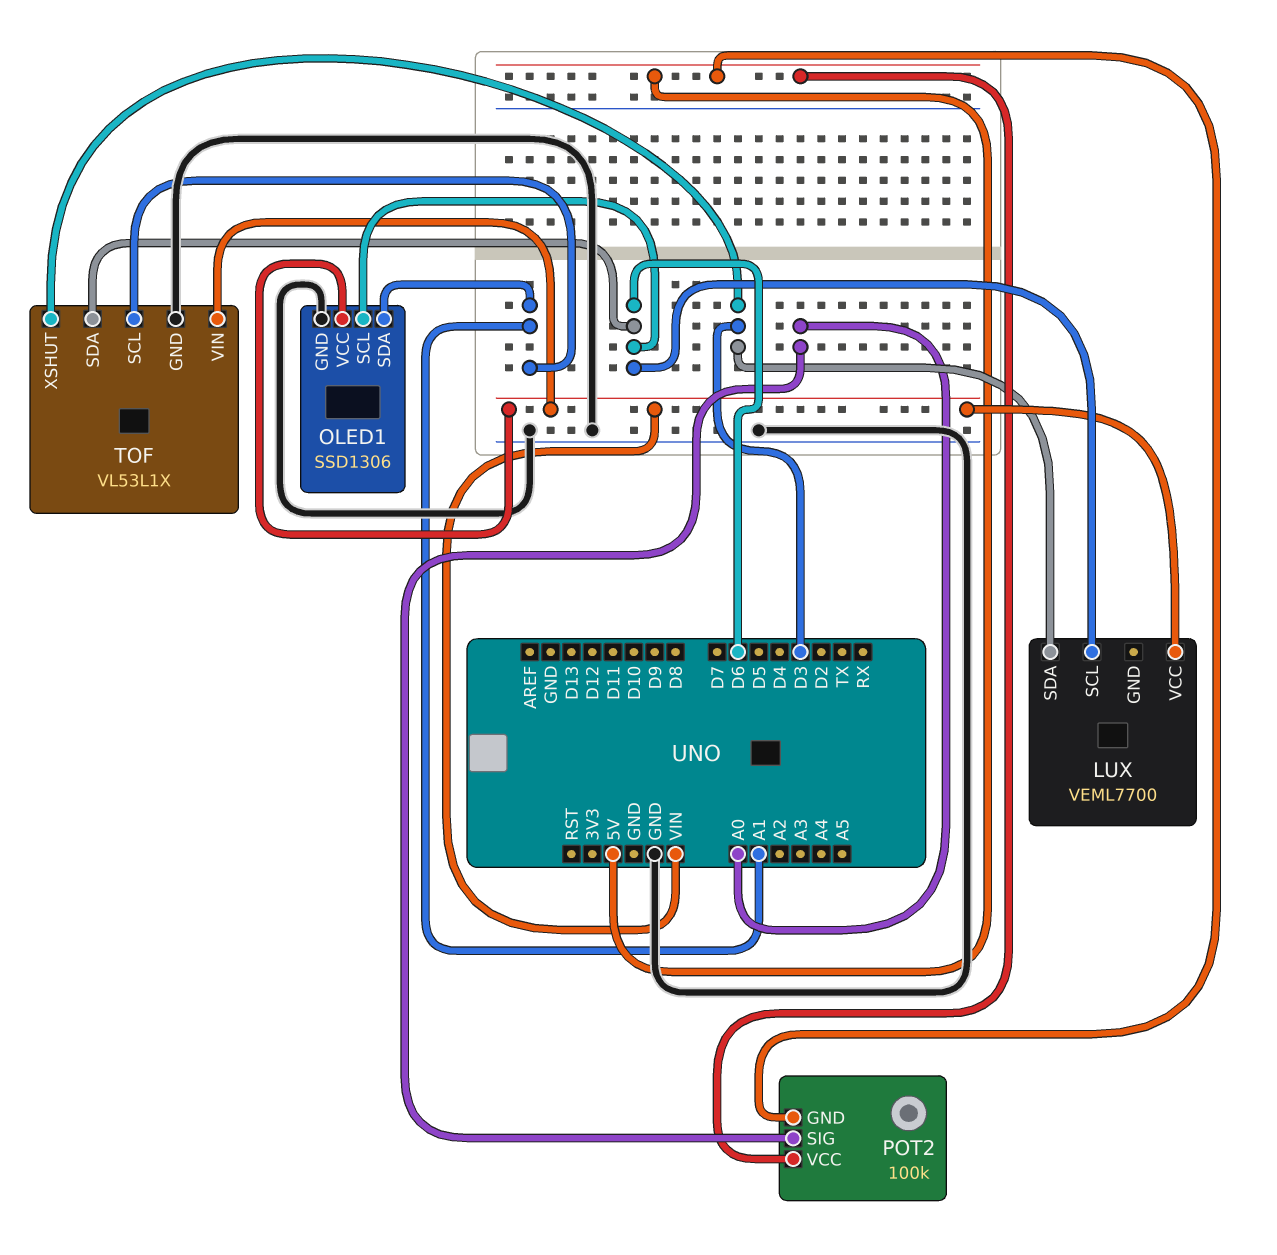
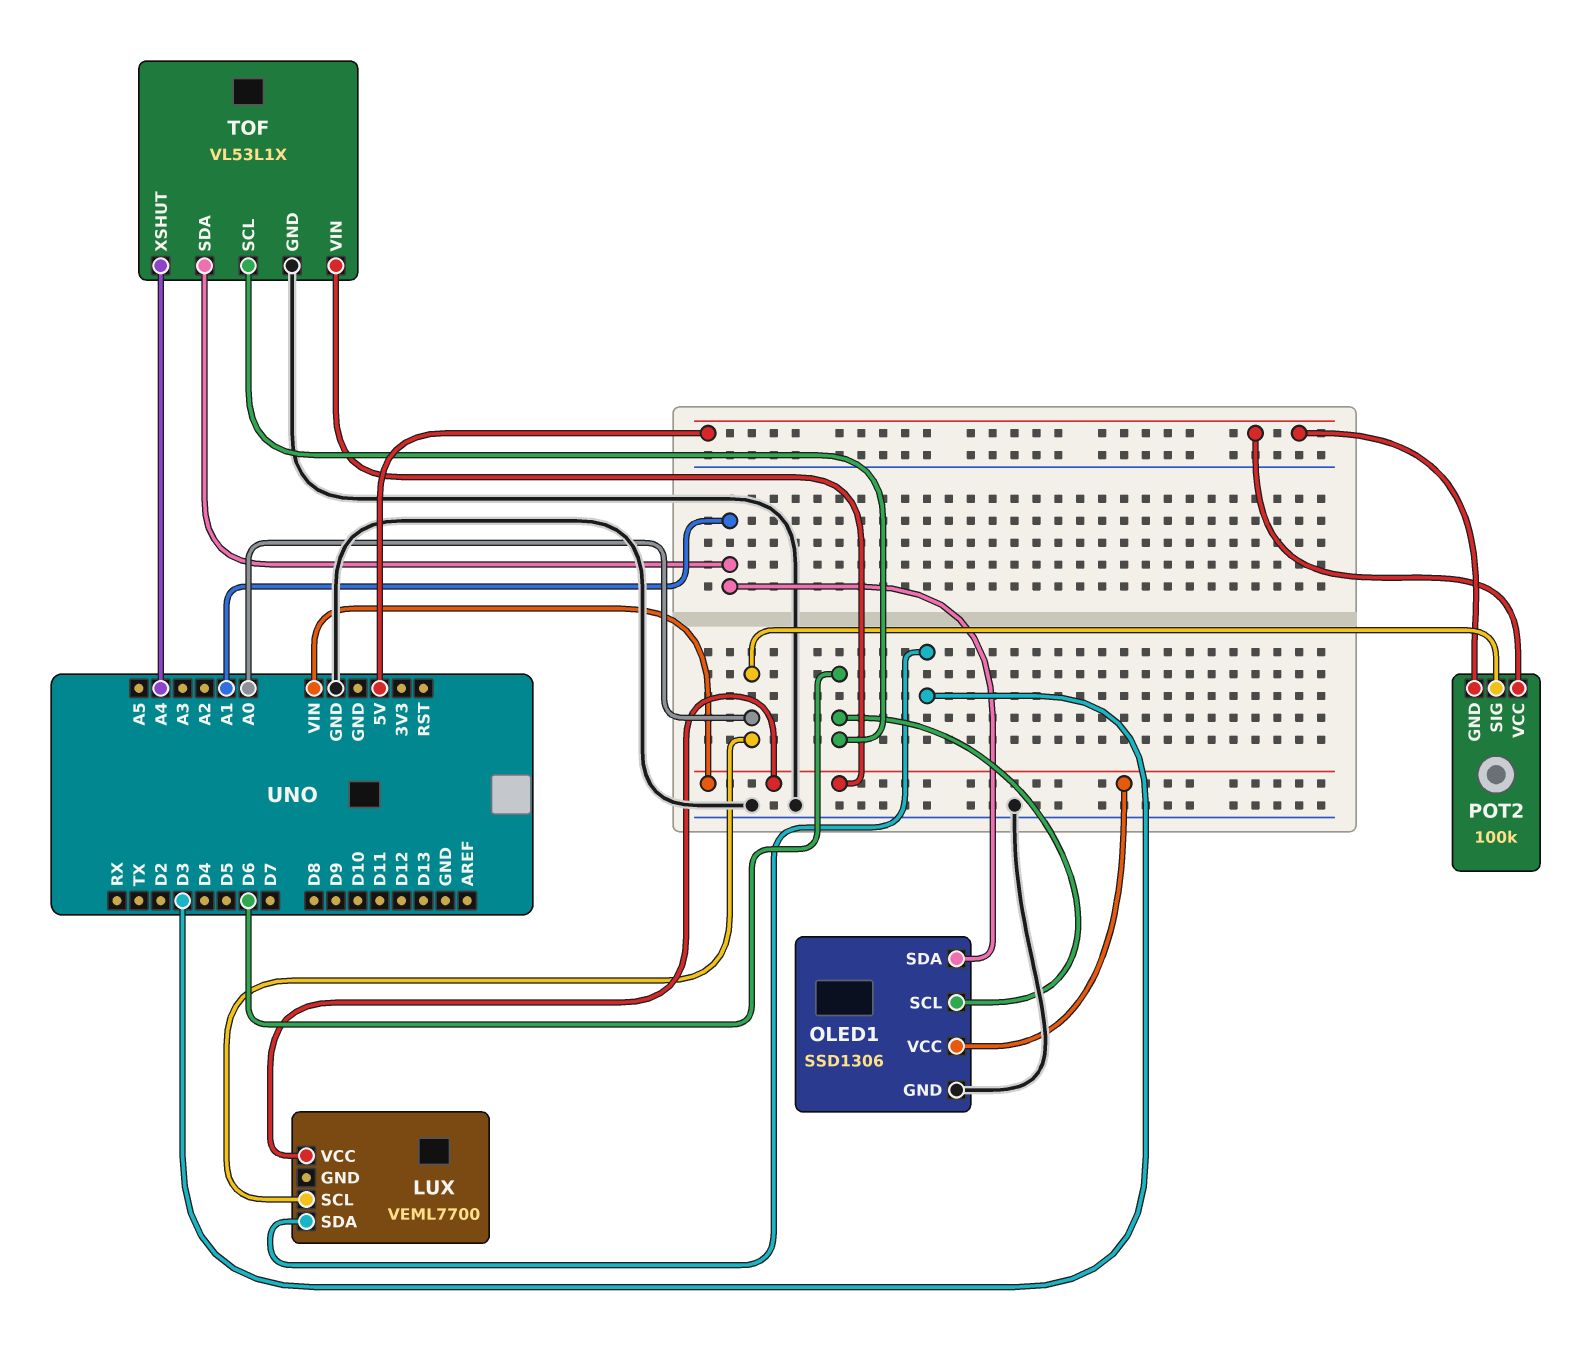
LUX pin SCL: D6 -> A0
TOF pin SCL: A1 -> D6
TOF pin SDA: D6 -> A1
TOF pin XSHUT: D3 -> A4

